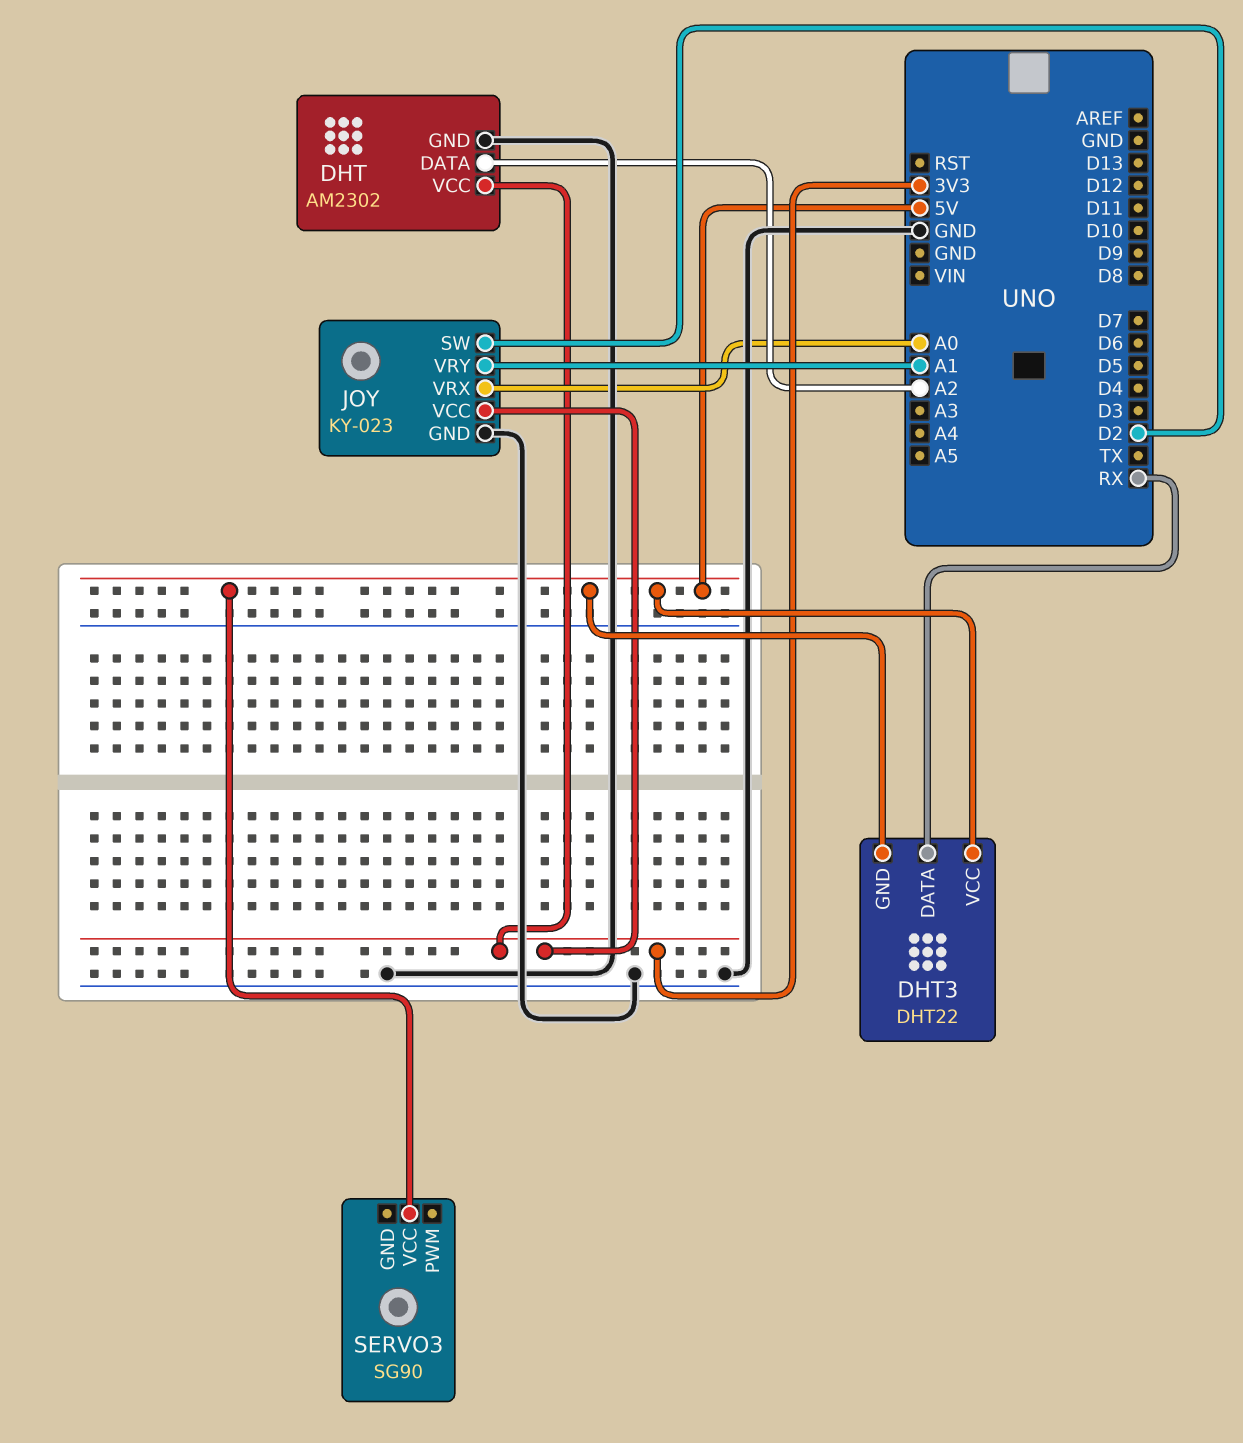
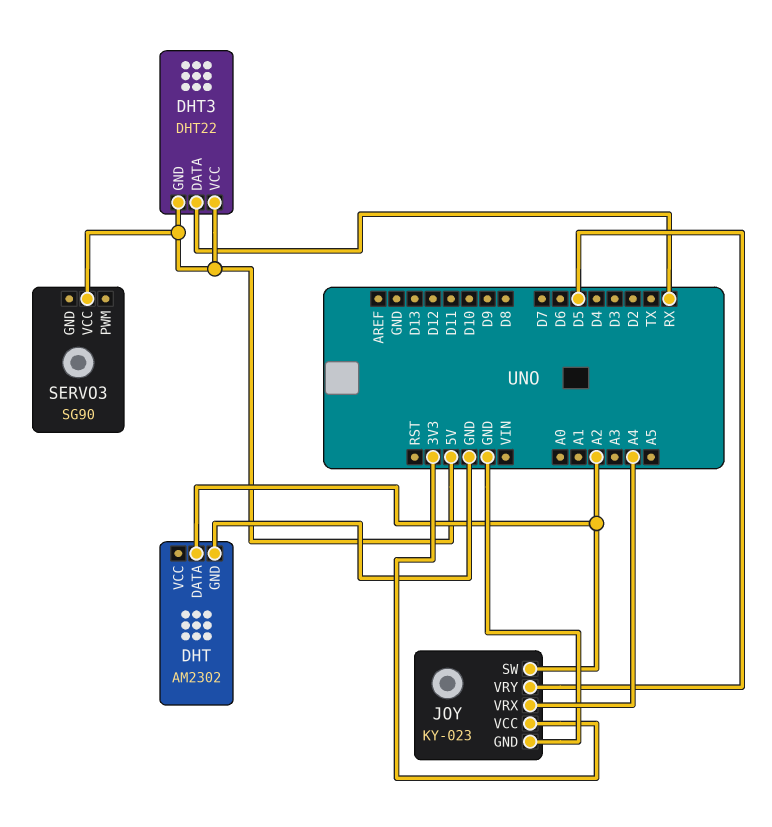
DHT pin VCC: 3V3 -> none
JOY pin SW: D2 -> A2
JOY pin VRX: A0 -> A4
JOY pin VRY: A1 -> D5

